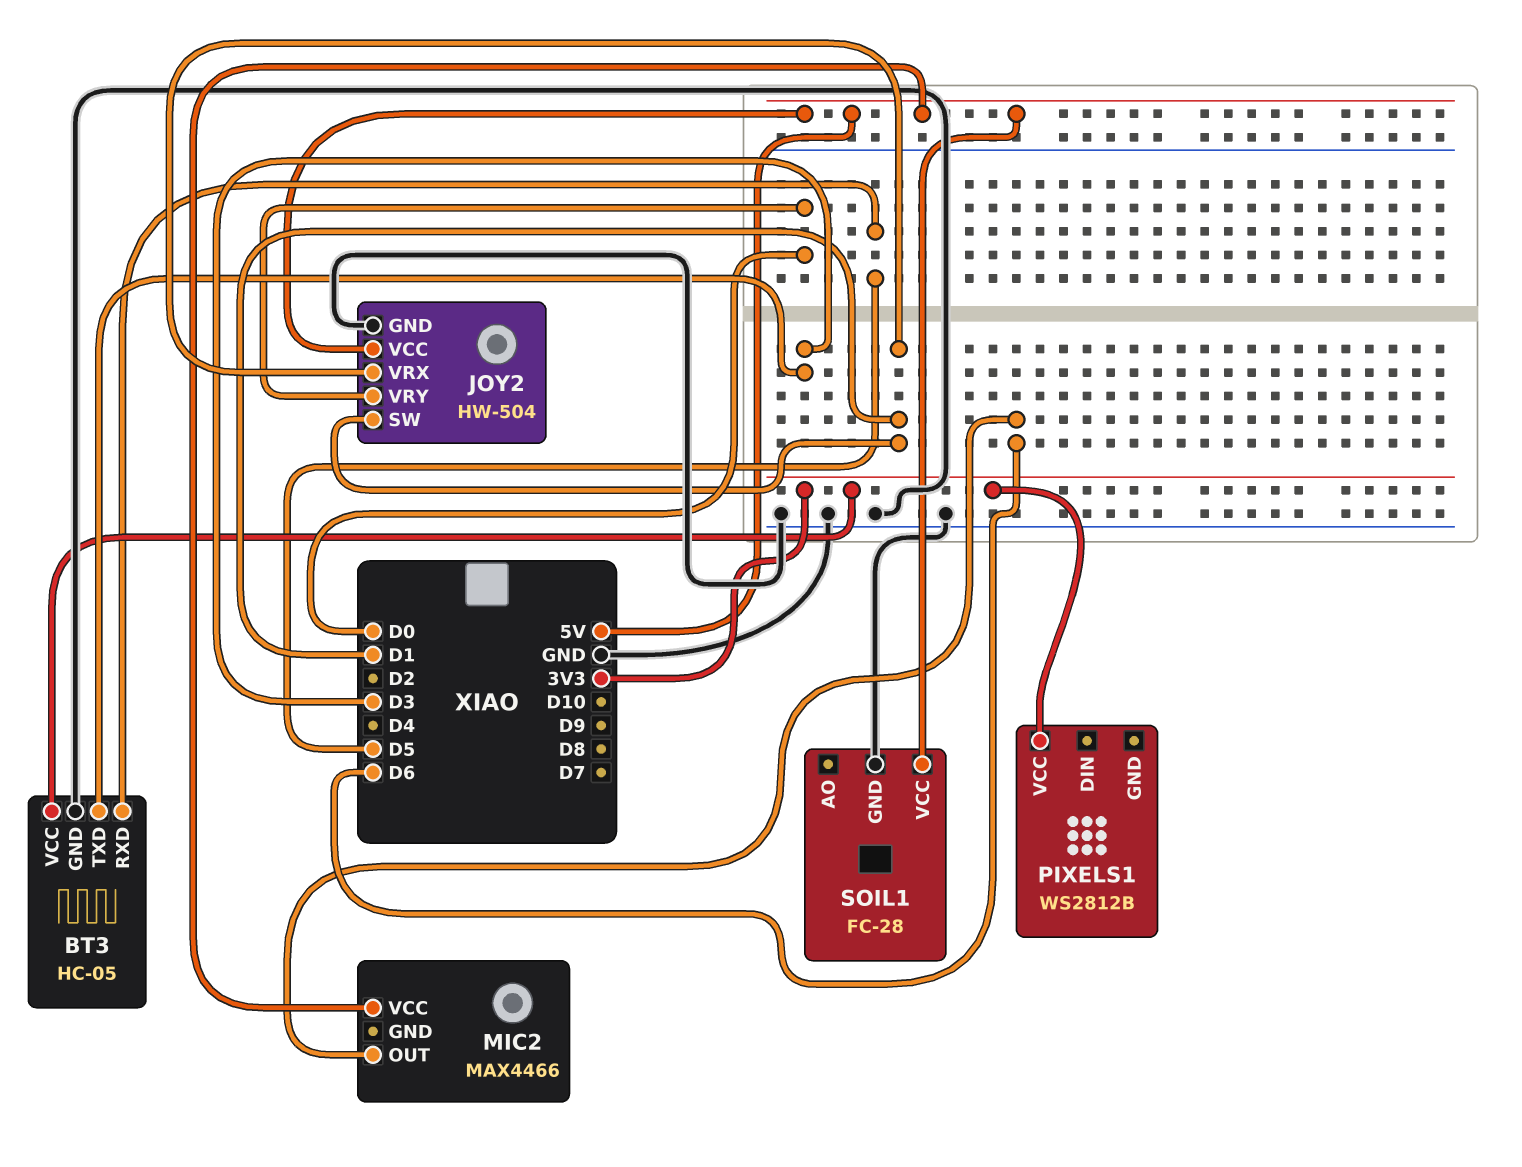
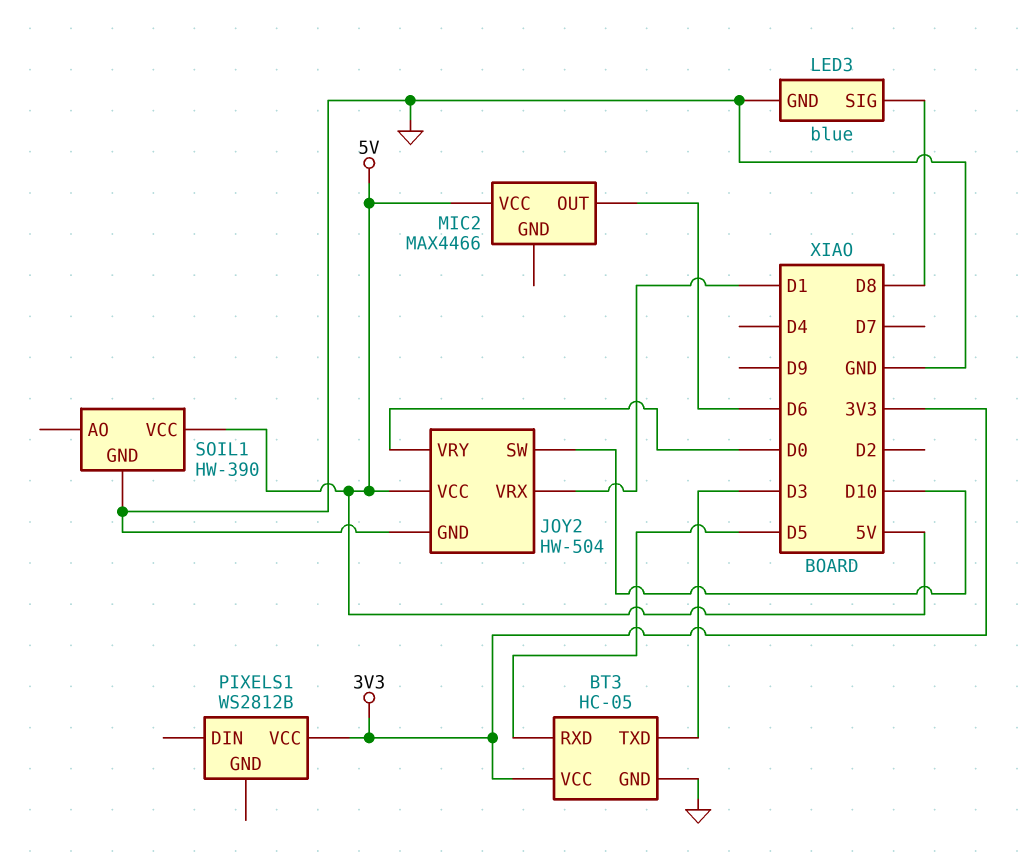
JOY2 pin SW: D1 -> D10
LED3: none -> blue
LED3 pin GND: none -> GND
LED3 pin SIG: none -> D8
SOIL1: FC-28 -> HW-390

